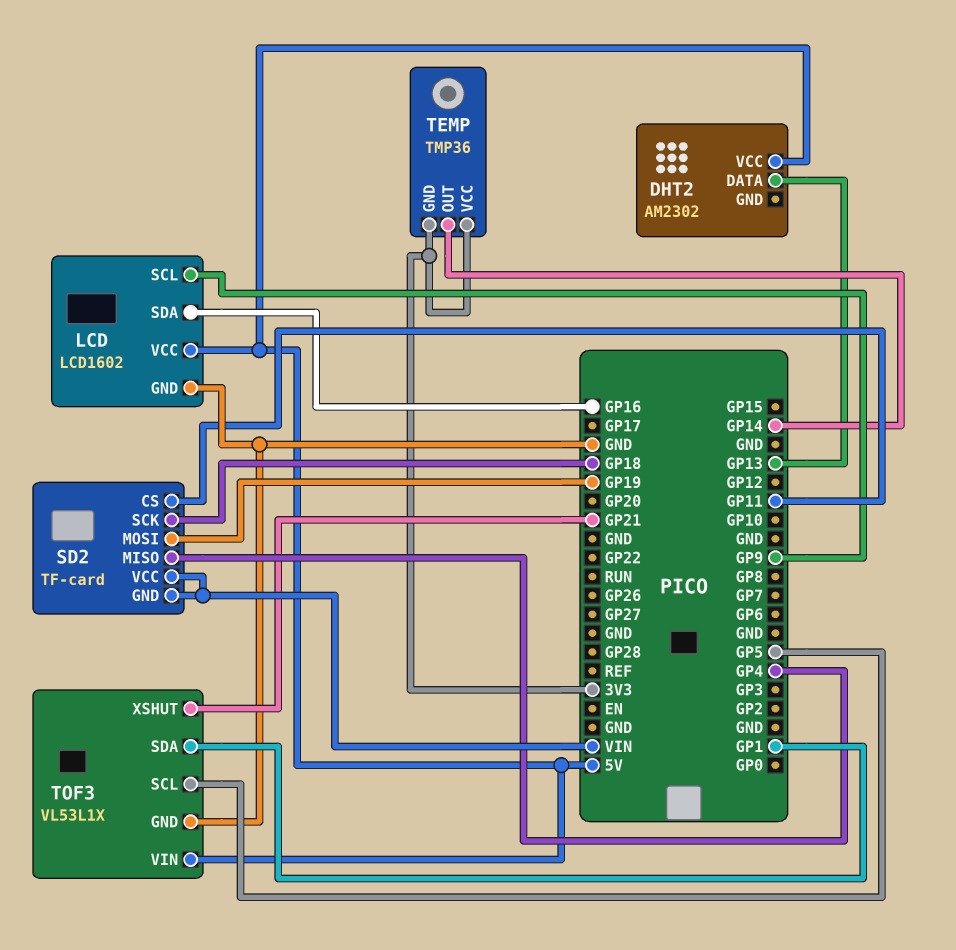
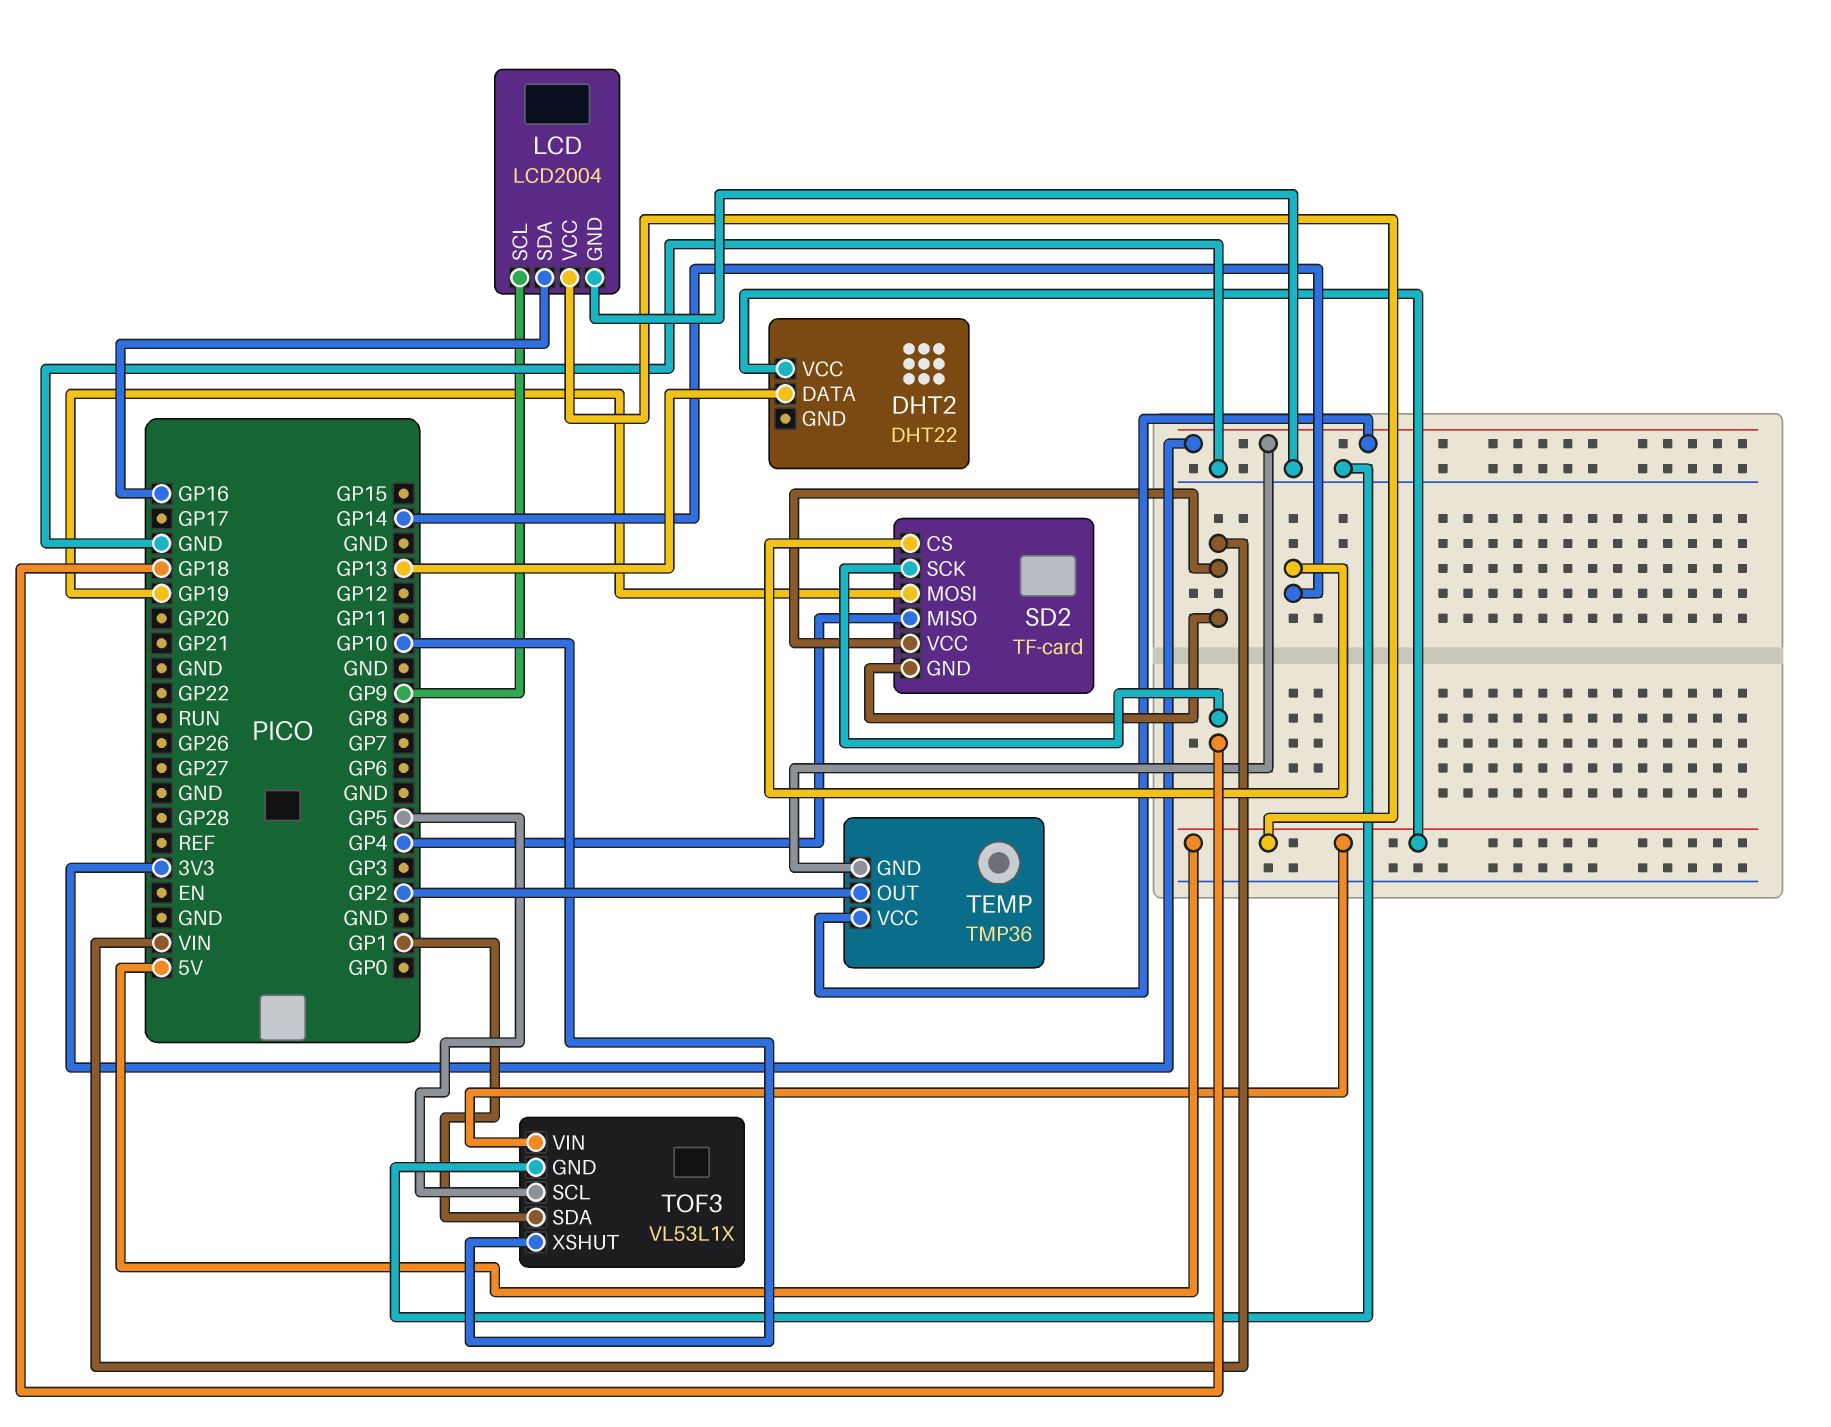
DHT2: AM2302 -> DHT22
LCD: LCD1602 -> LCD2004
SD2 pin CS: GP11 -> GP14
TEMP pin OUT: GP14 -> GP2
TOF3 pin XSHUT: GP21 -> GP10

